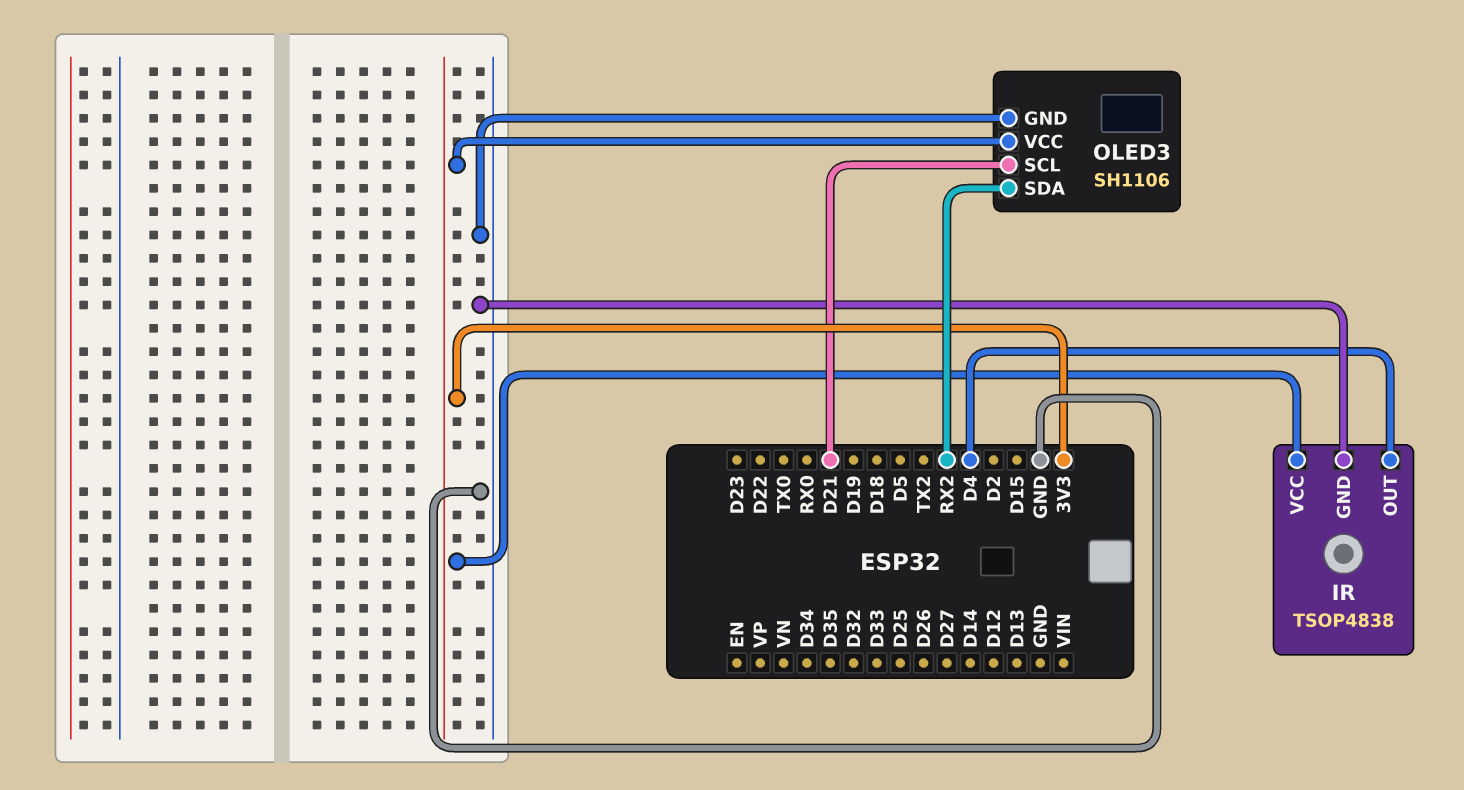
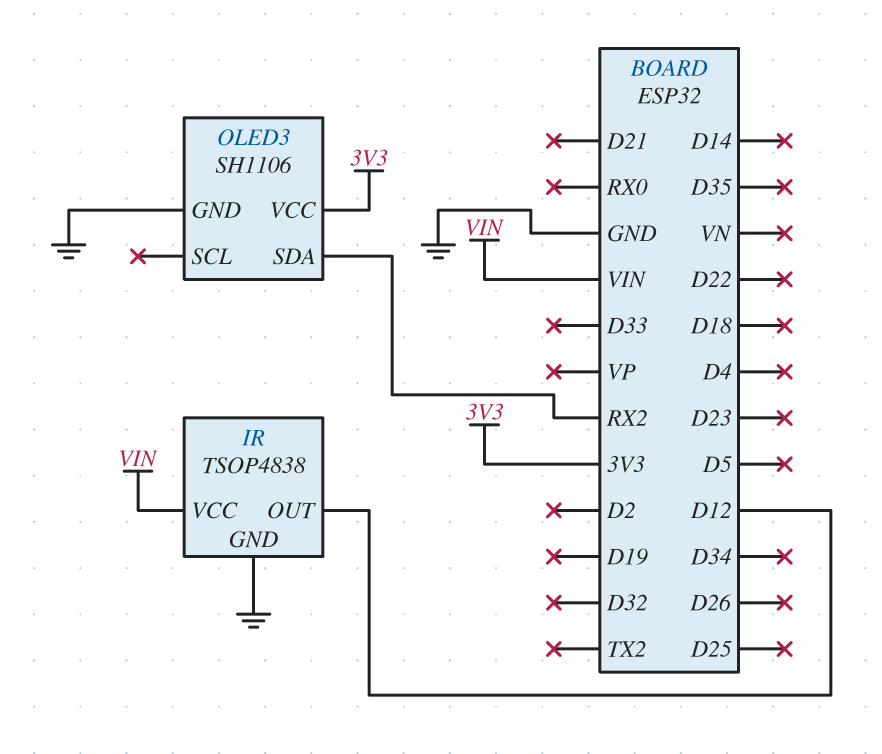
IR pin OUT: D4 -> D12
IR pin VCC: 3V3 -> VIN
OLED3 pin SCL: D21 -> none

